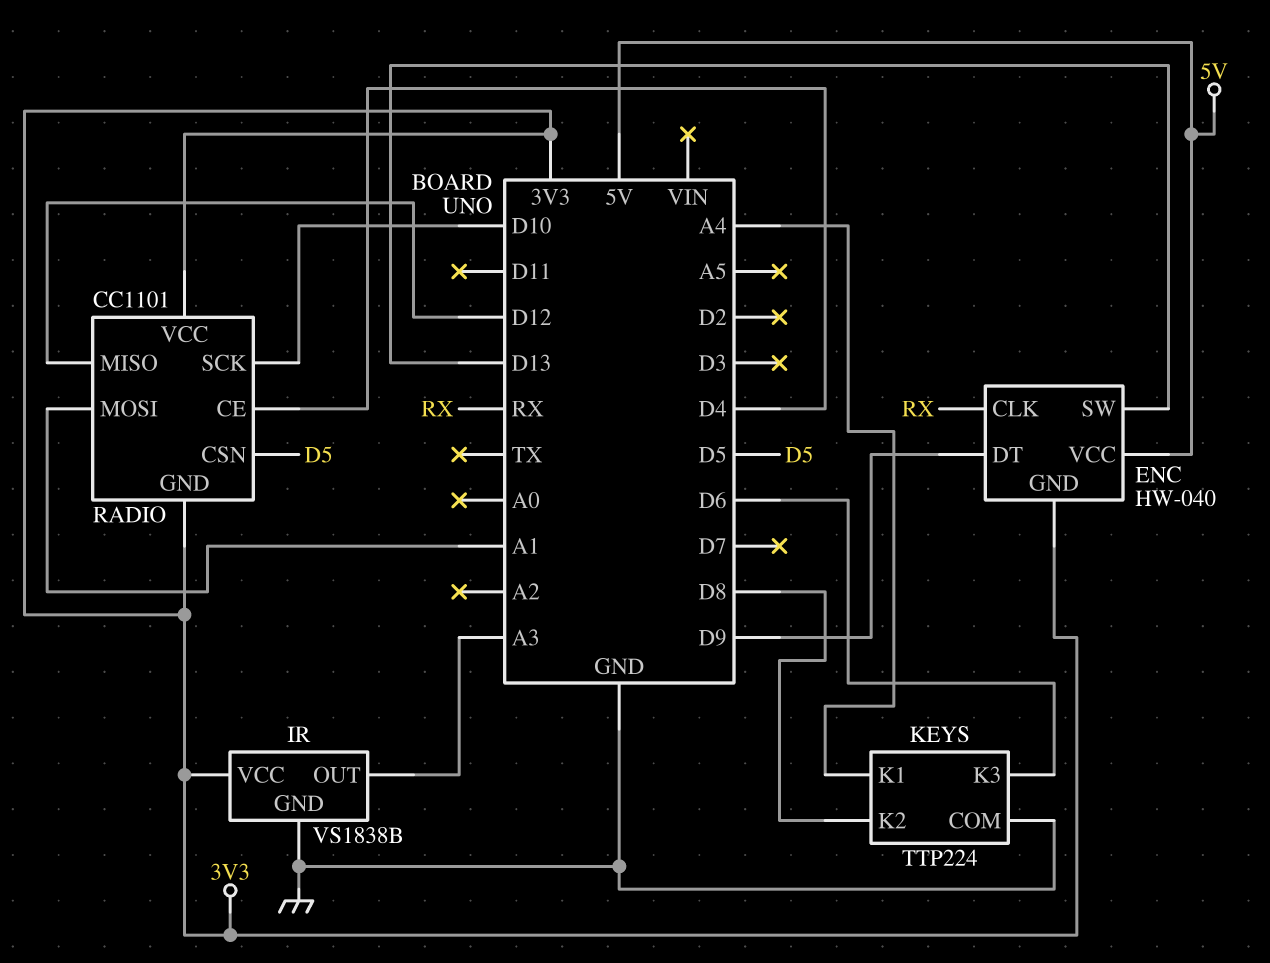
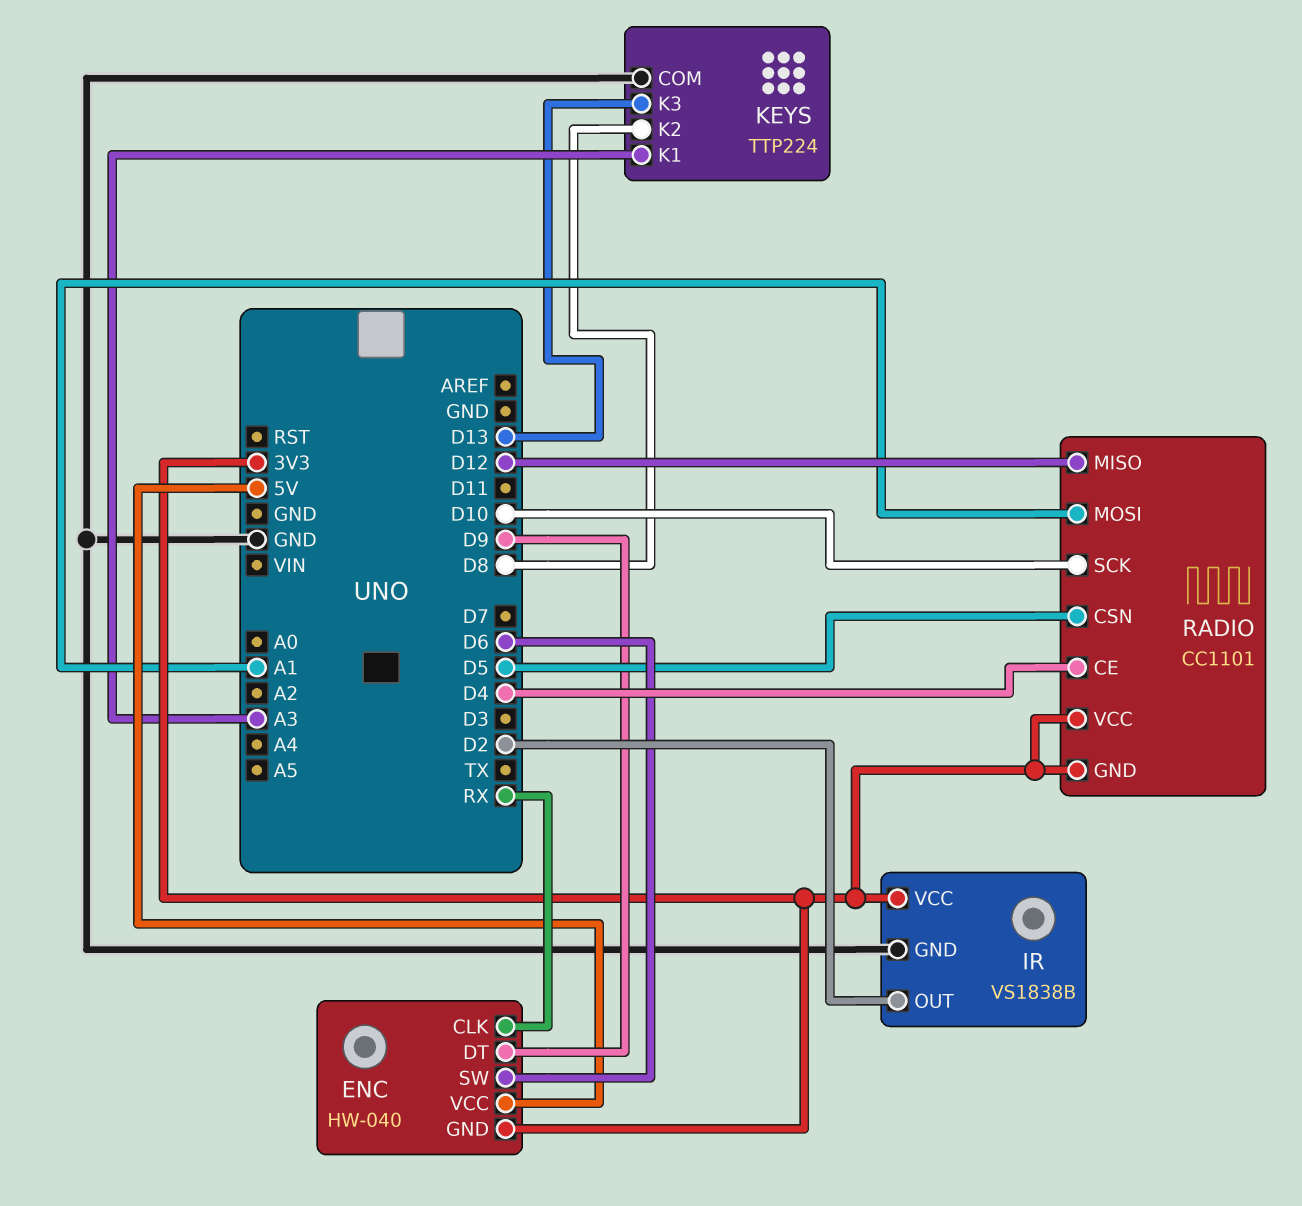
ENC pin SW: D13 -> D6
IR pin OUT: A3 -> D2
KEYS pin K1: A4 -> A3
KEYS pin K3: D6 -> D13

